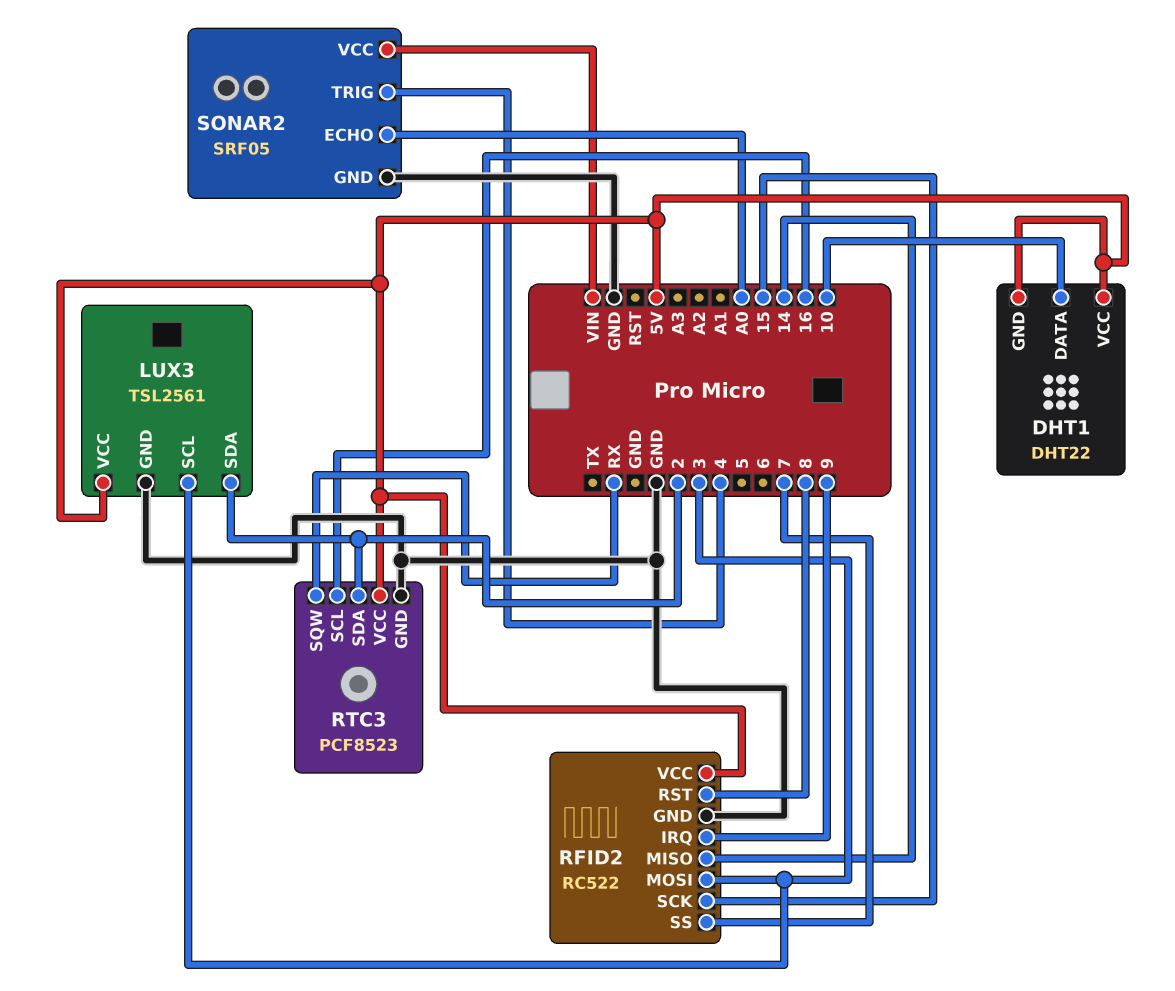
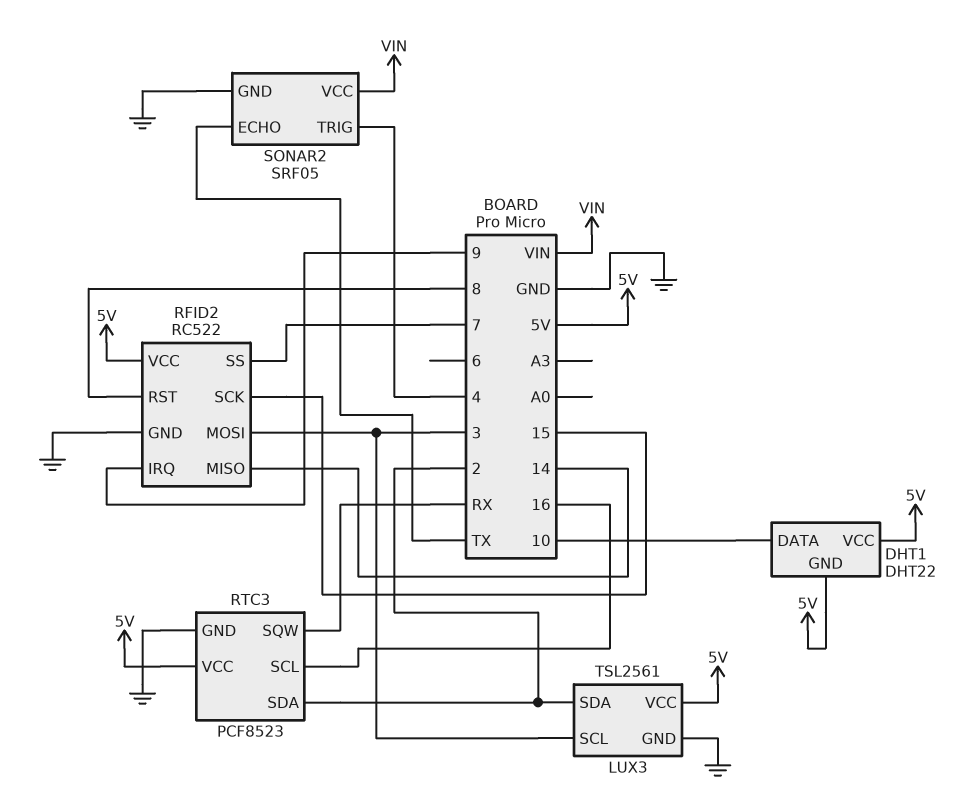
SONAR2 pin ECHO: A0 -> TX

